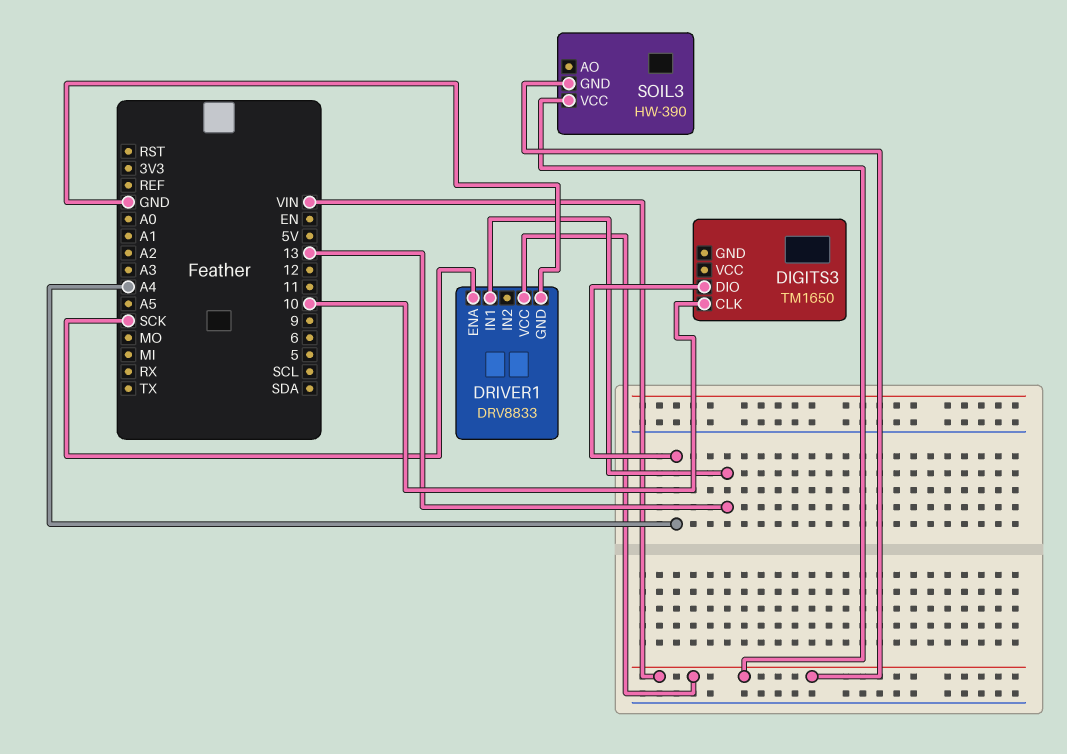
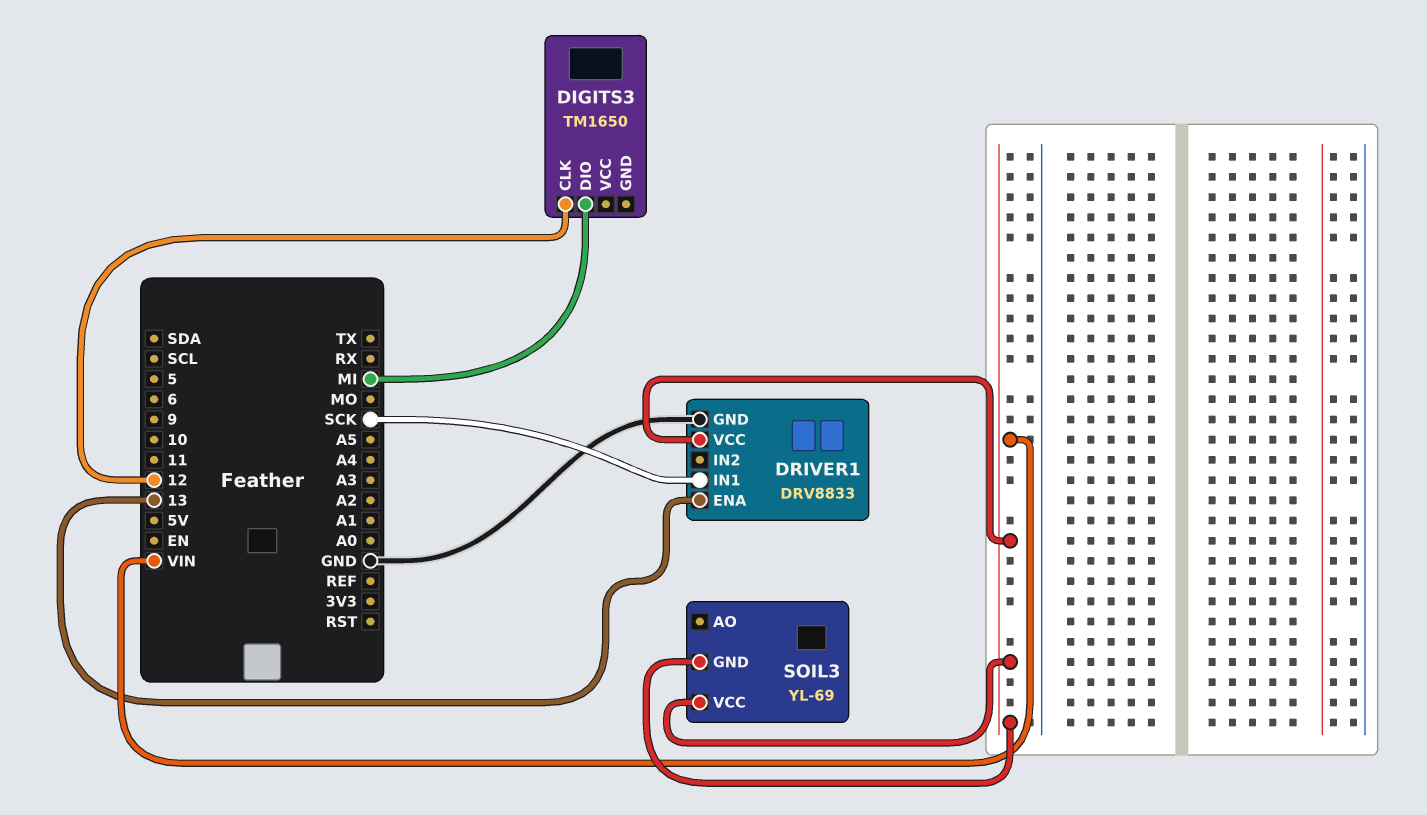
DIGITS3 pin CLK: 10 -> 12
DIGITS3 pin DIO: A4 -> MI
DRIVER1 pin ENA: SCK -> 13
DRIVER1 pin IN1: 13 -> SCK
SOIL3: HW-390 -> YL-69

